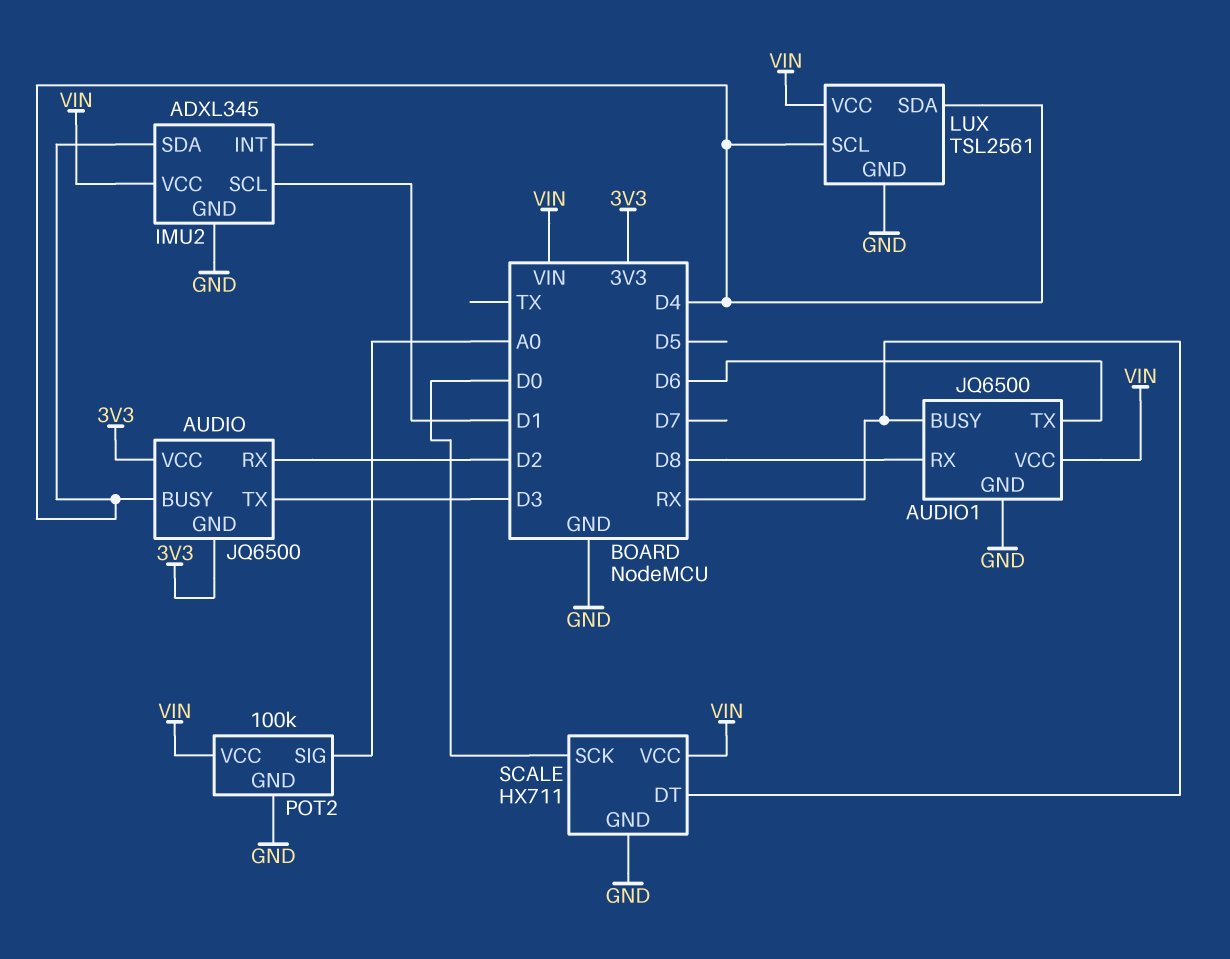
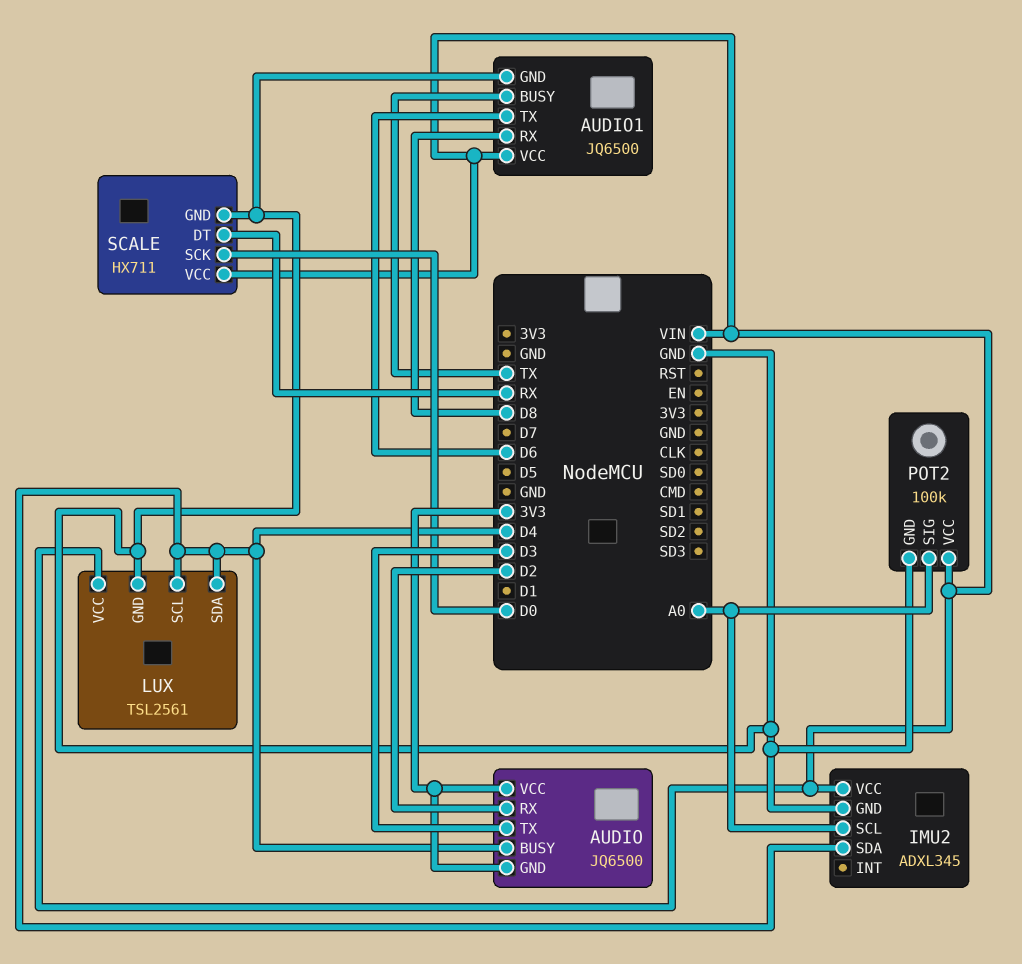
AUDIO1 pin BUSY: RX -> TX
IMU2 pin SCL: D1 -> A0

